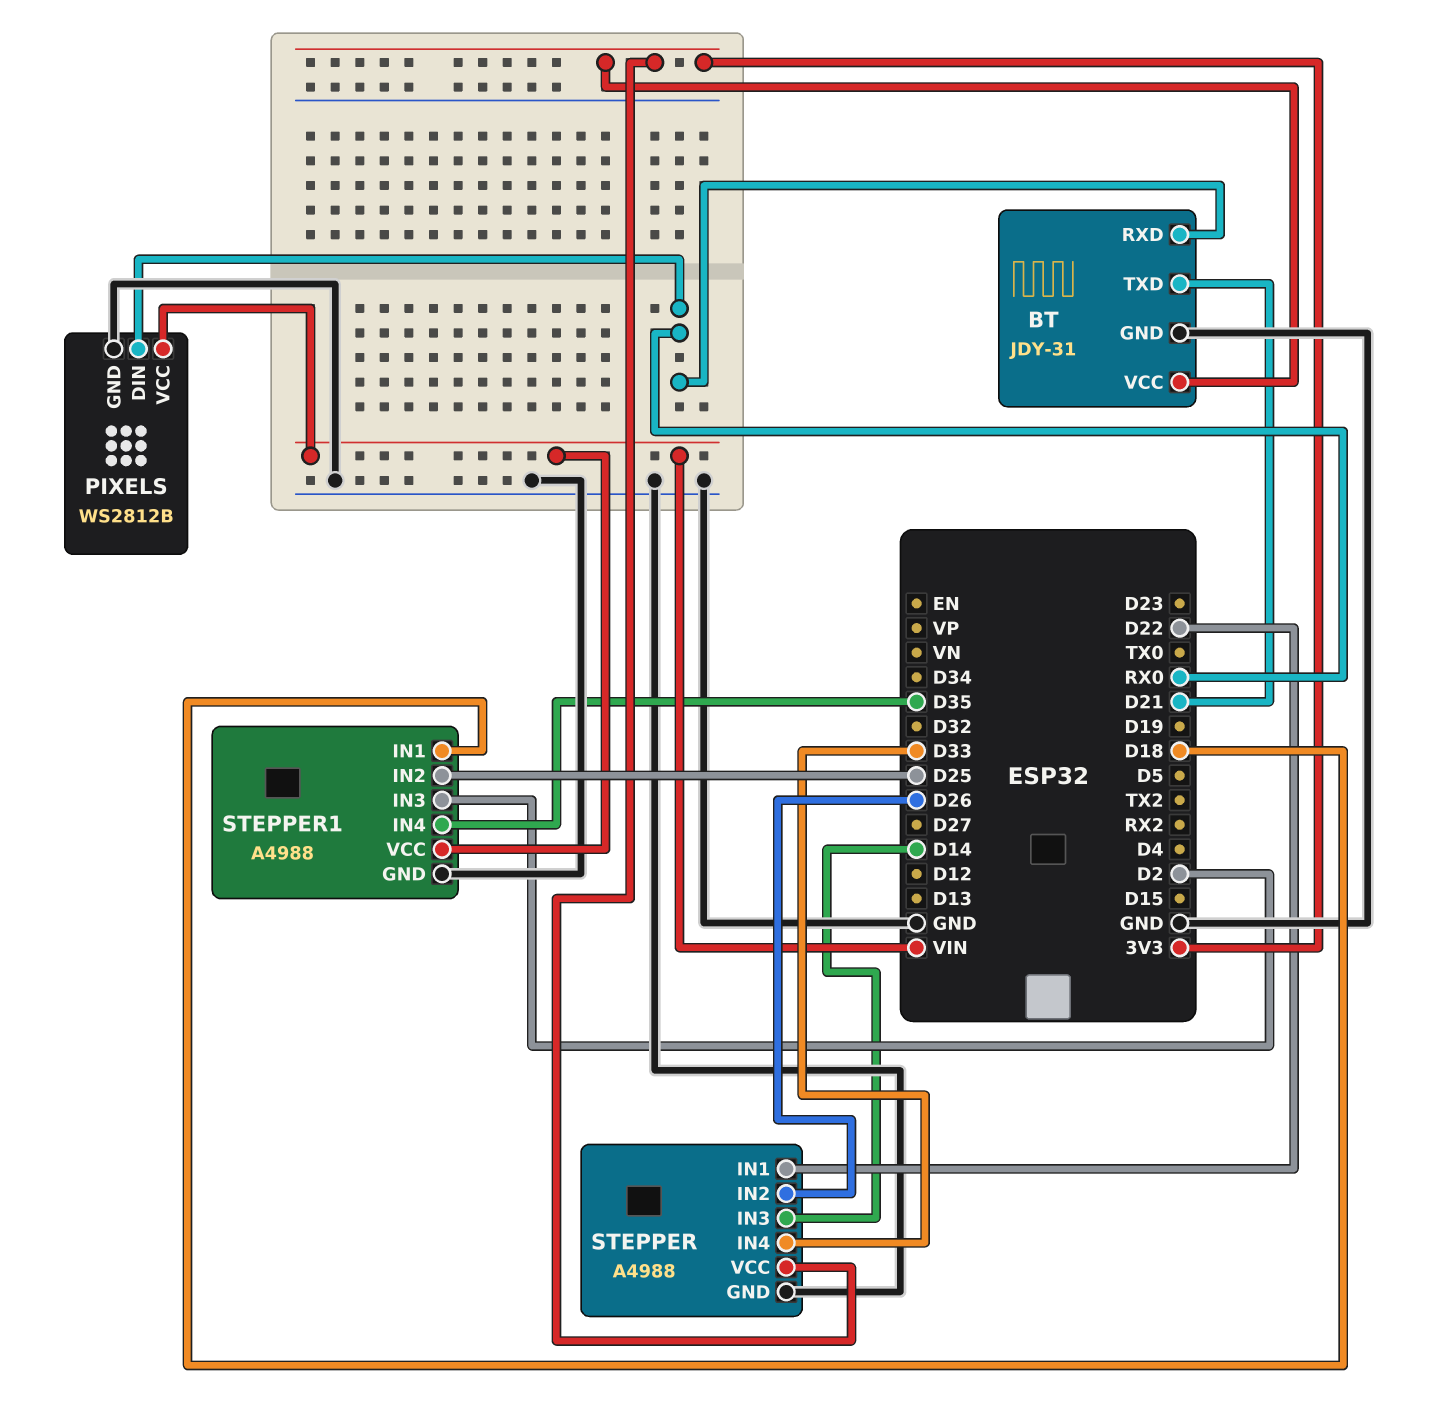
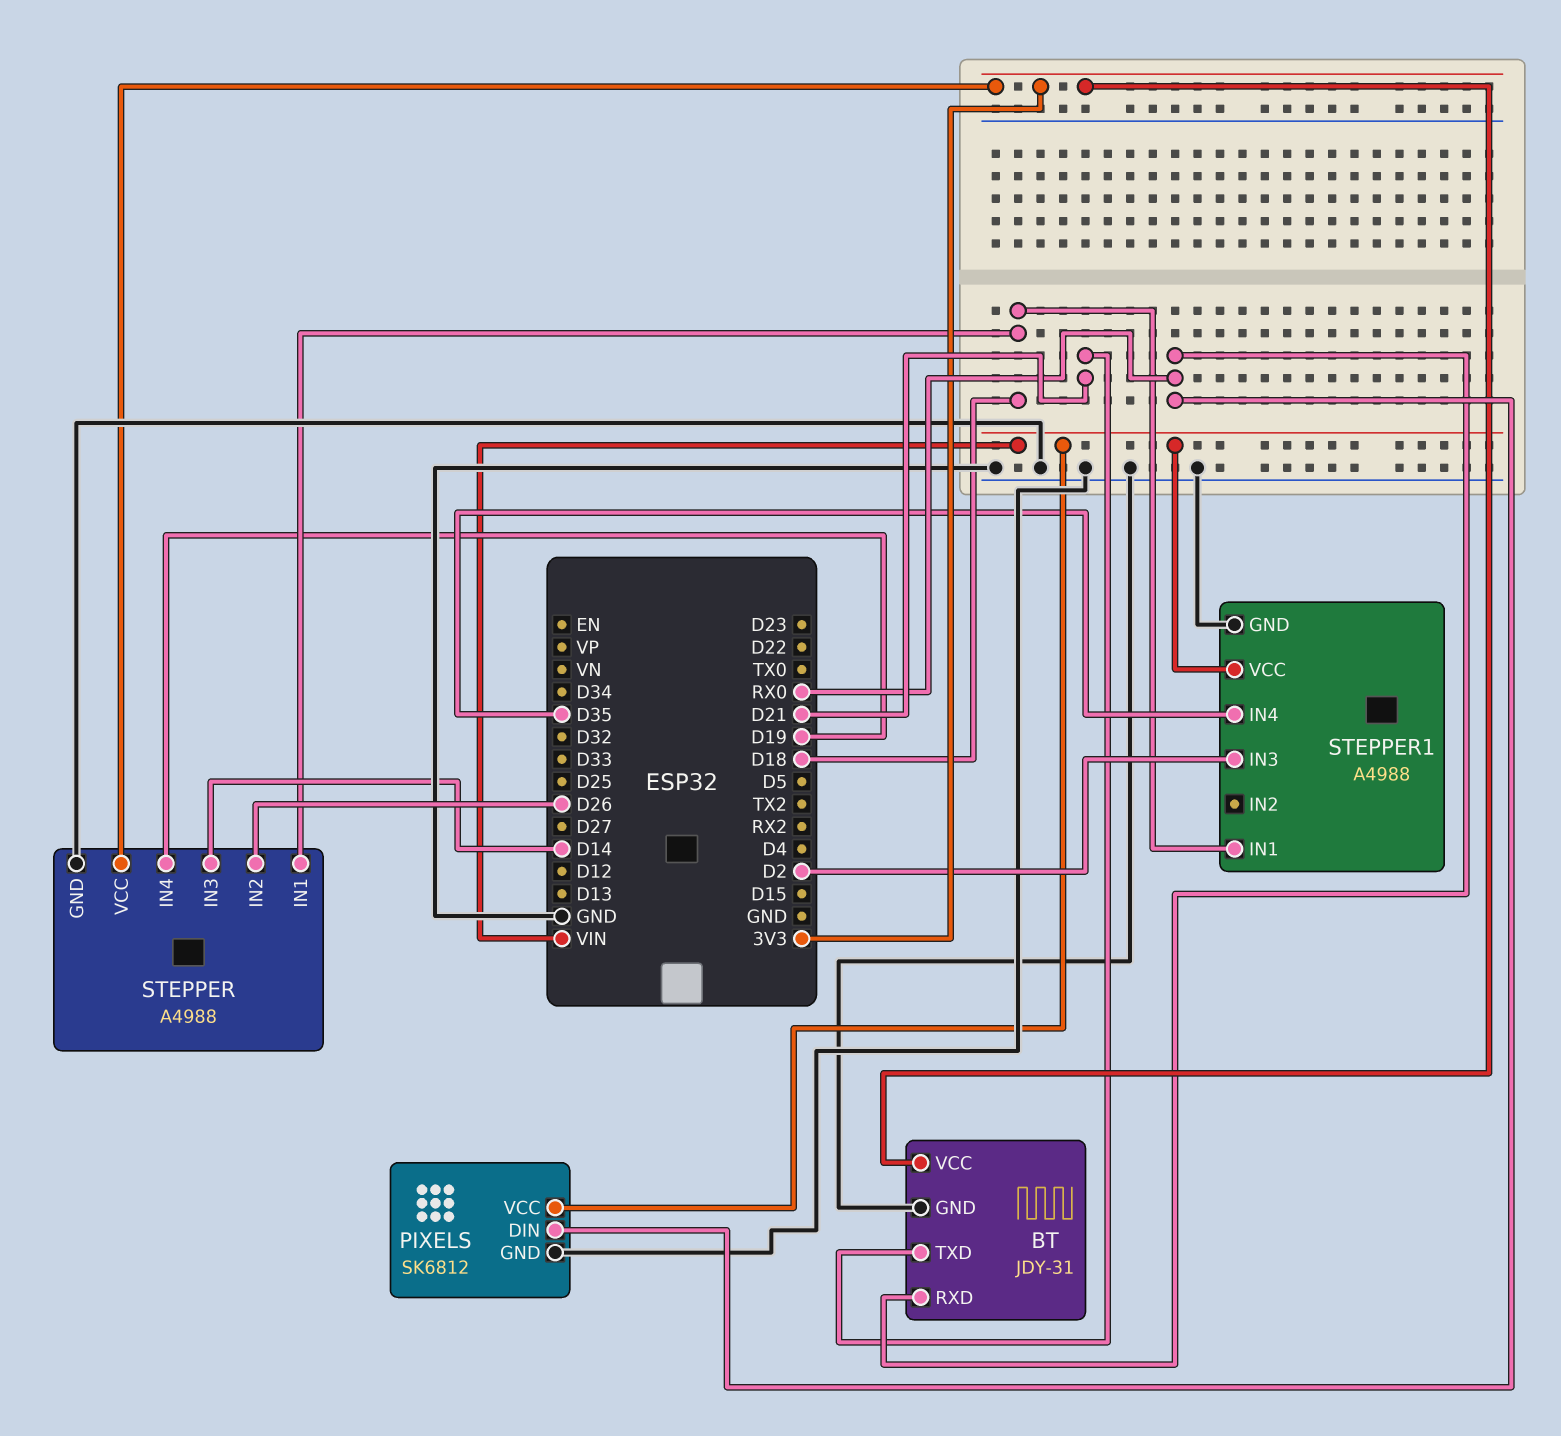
PIXELS: WS2812B -> SK6812
STEPPER pin IN1: D22 -> D18
STEPPER pin IN4: D33 -> D19
STEPPER1 pin IN2: D25 -> none

